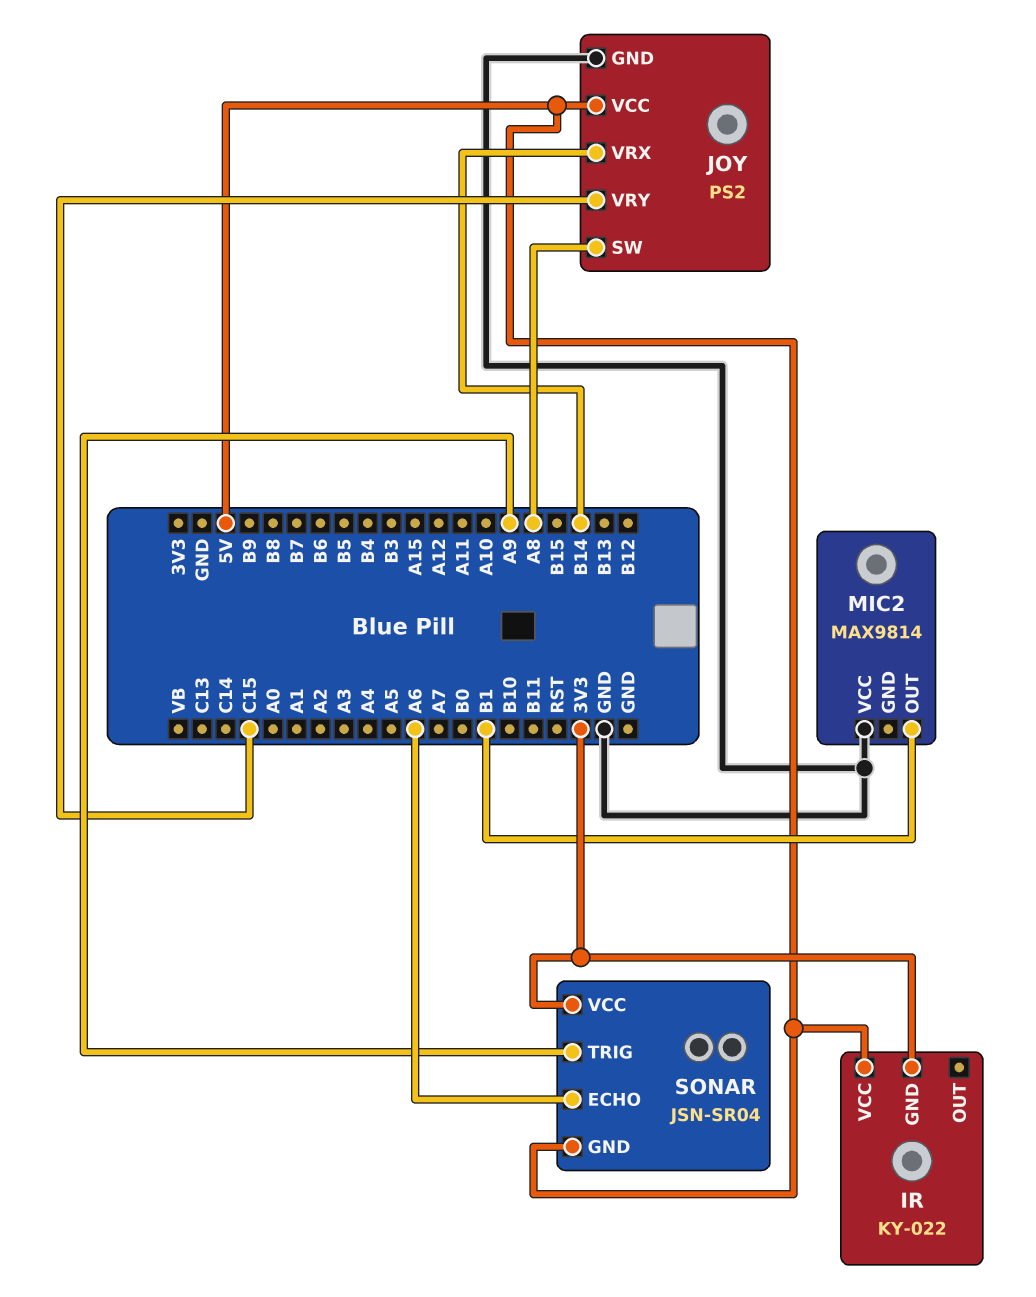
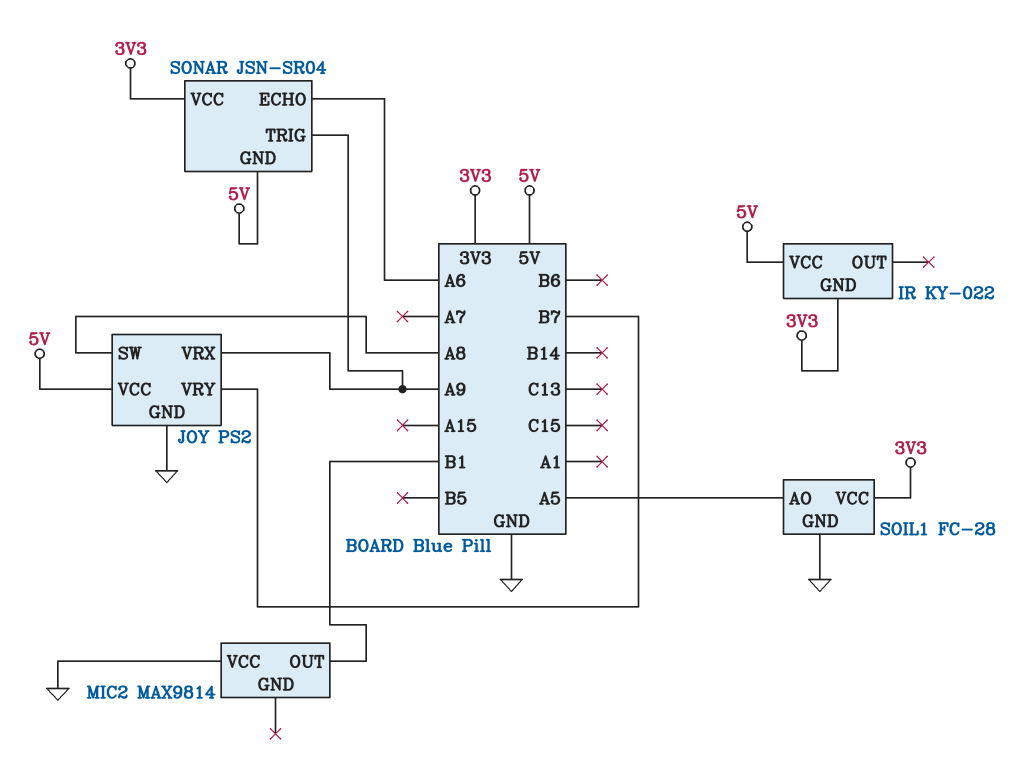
JOY pin VRX: B14 -> A9
JOY pin VRY: C15 -> B7
SOIL1: none -> FC-28
SOIL1 pin AO: none -> A5
SOIL1 pin GND: none -> GND
SOIL1 pin VCC: none -> 3V3

